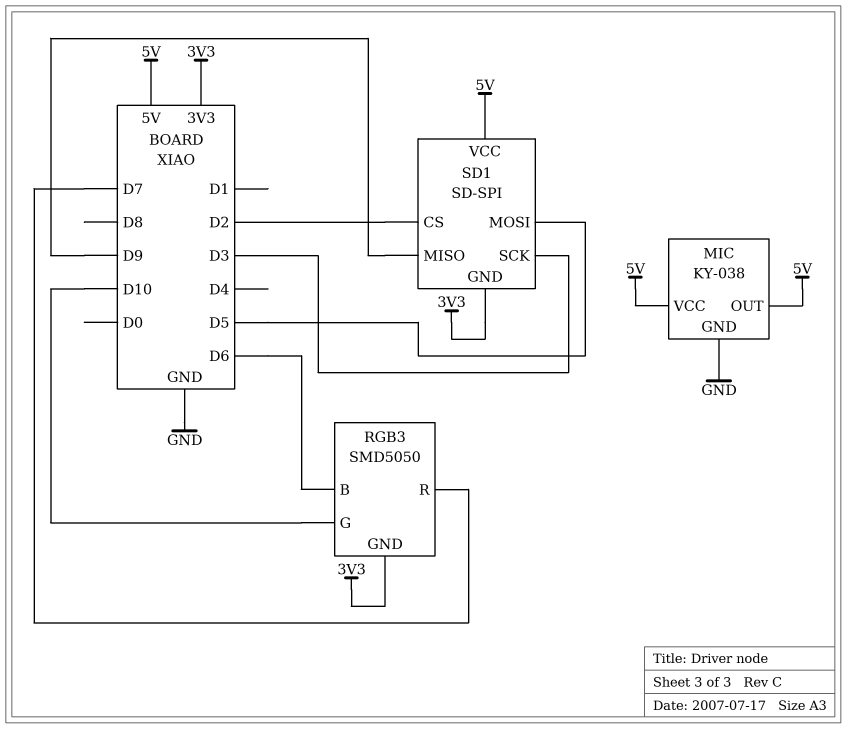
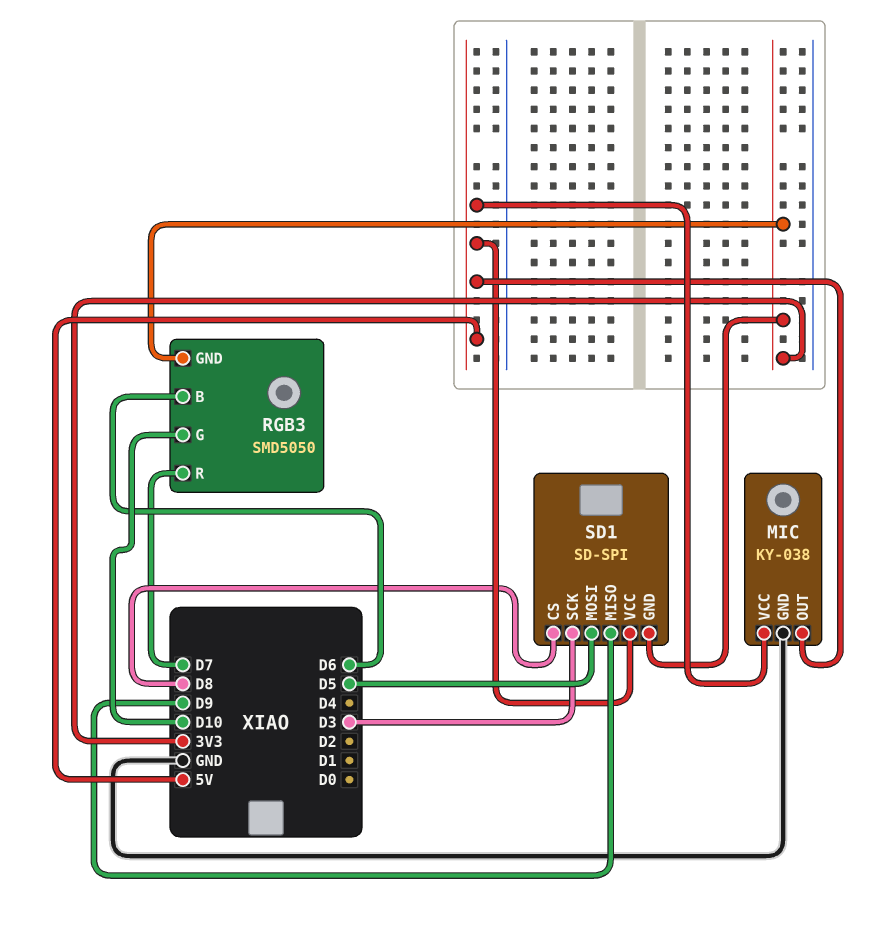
SD1 pin CS: D2 -> D8

